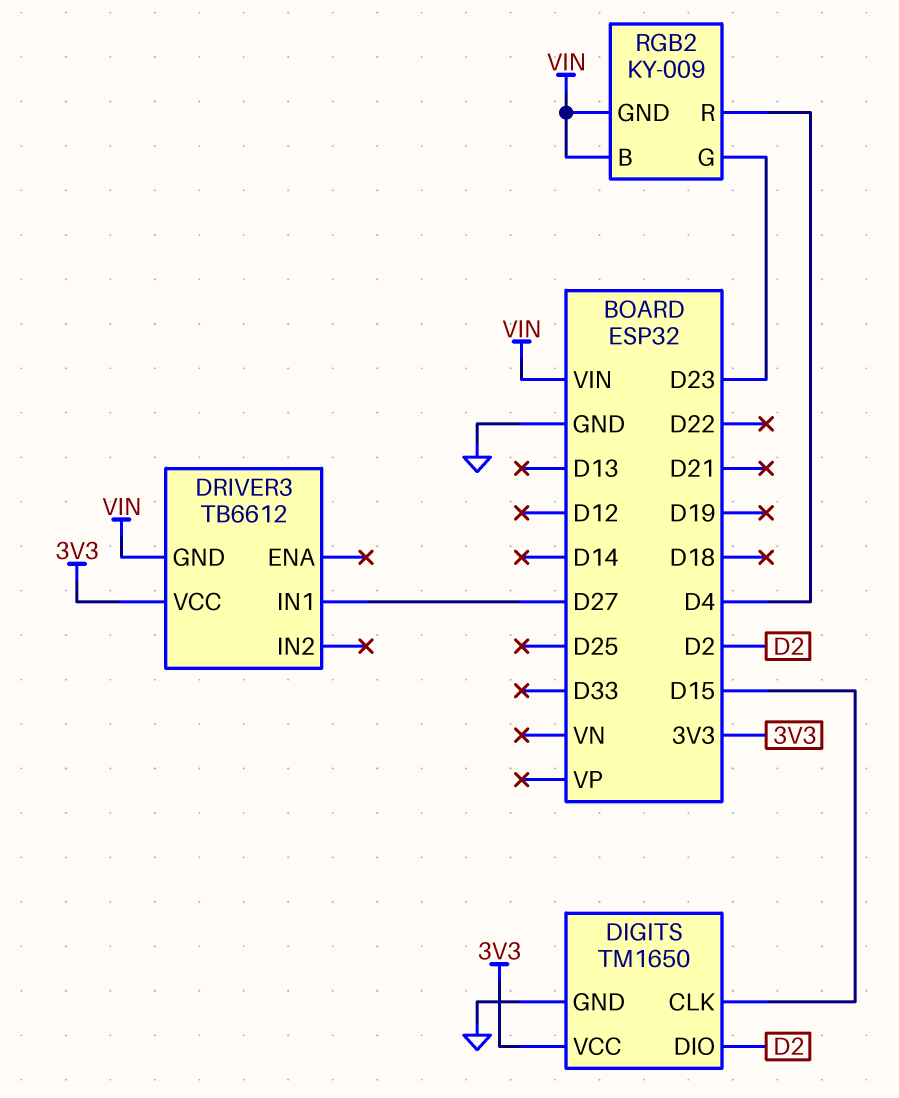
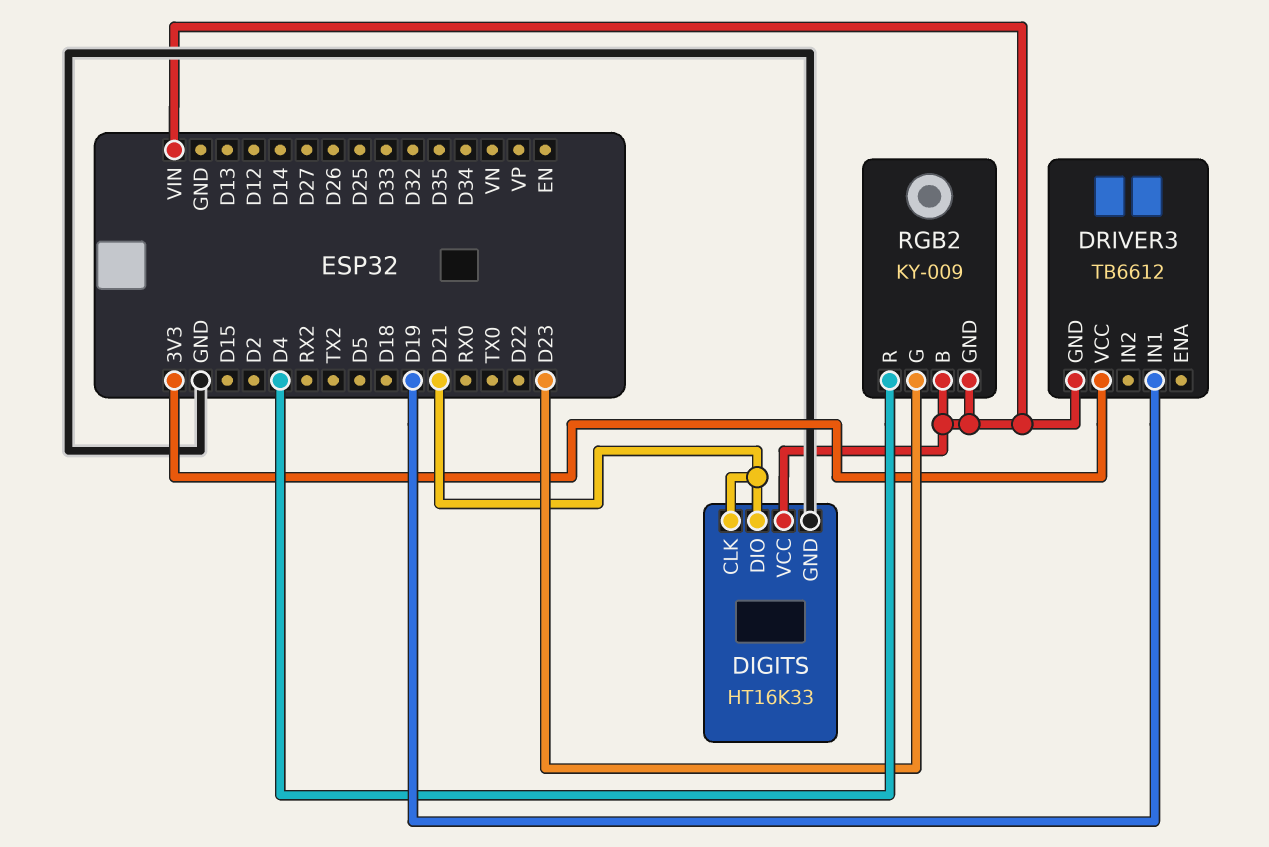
DIGITS: TM1650 -> HT16K33
DIGITS pin CLK: D15 -> D21
DIGITS pin DIO: D2 -> D21
DIGITS pin VCC: 3V3 -> VIN
DRIVER3 pin IN1: D27 -> D19

